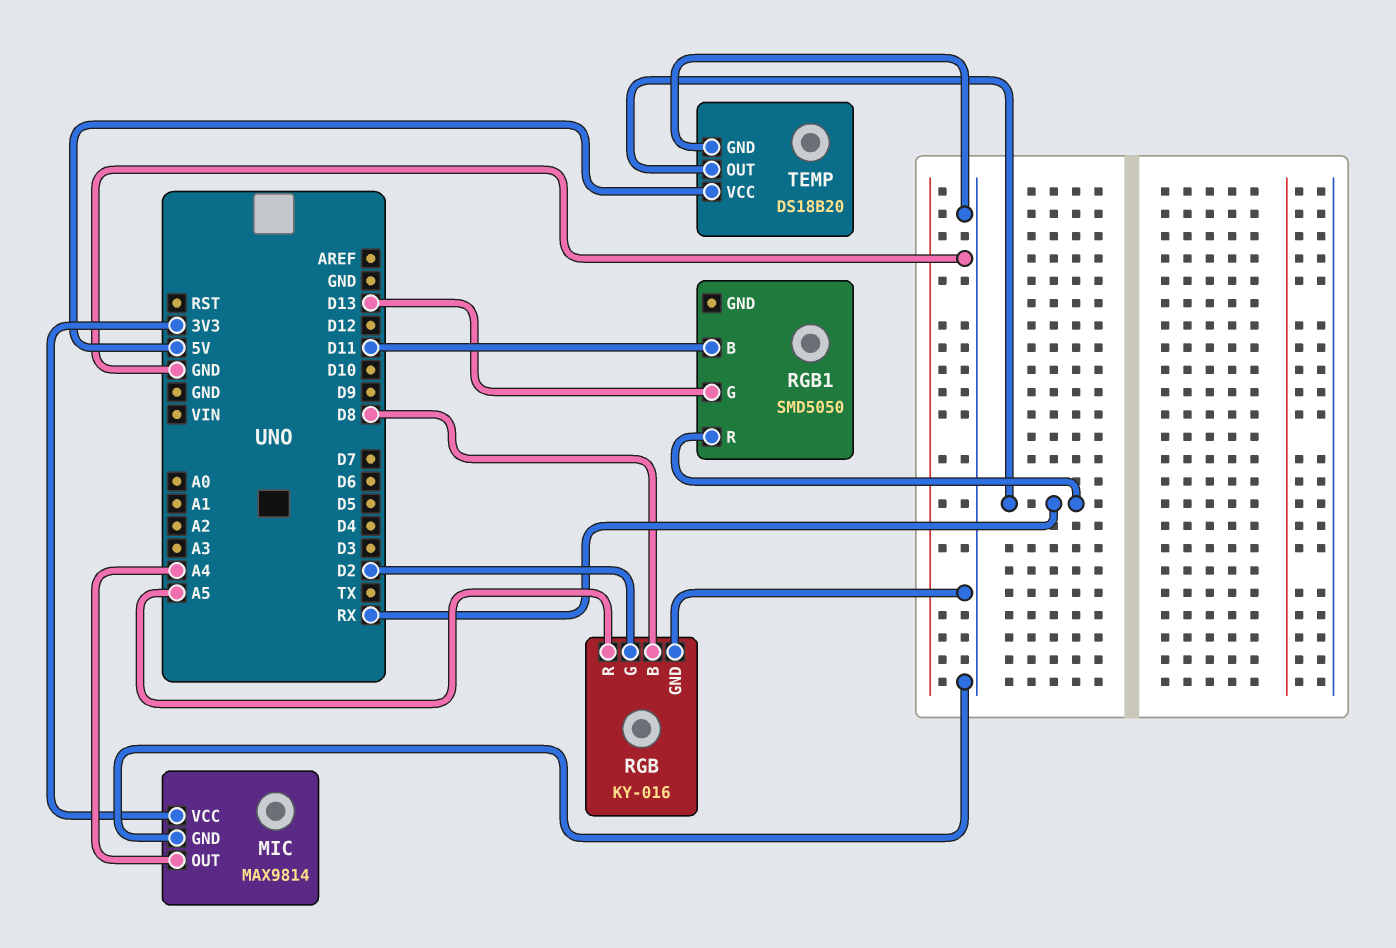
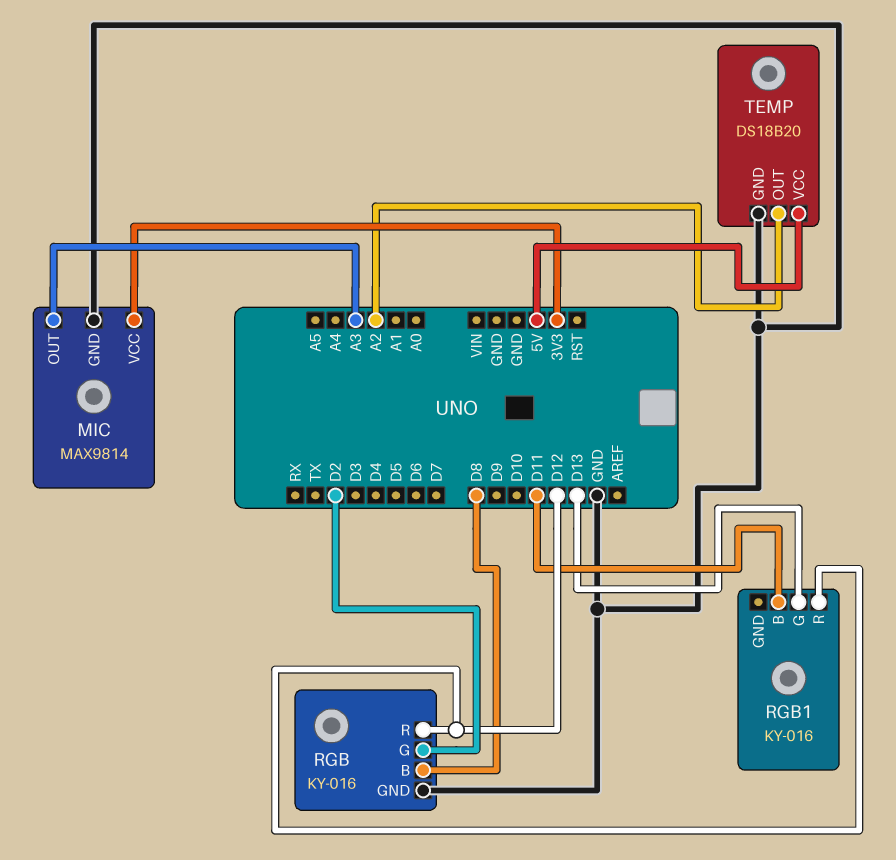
MIC pin OUT: A4 -> A3
RGB pin R: A5 -> D12
RGB1: SMD5050 -> KY-016
RGB1 pin R: RX -> D12
TEMP pin OUT: RX -> A2

